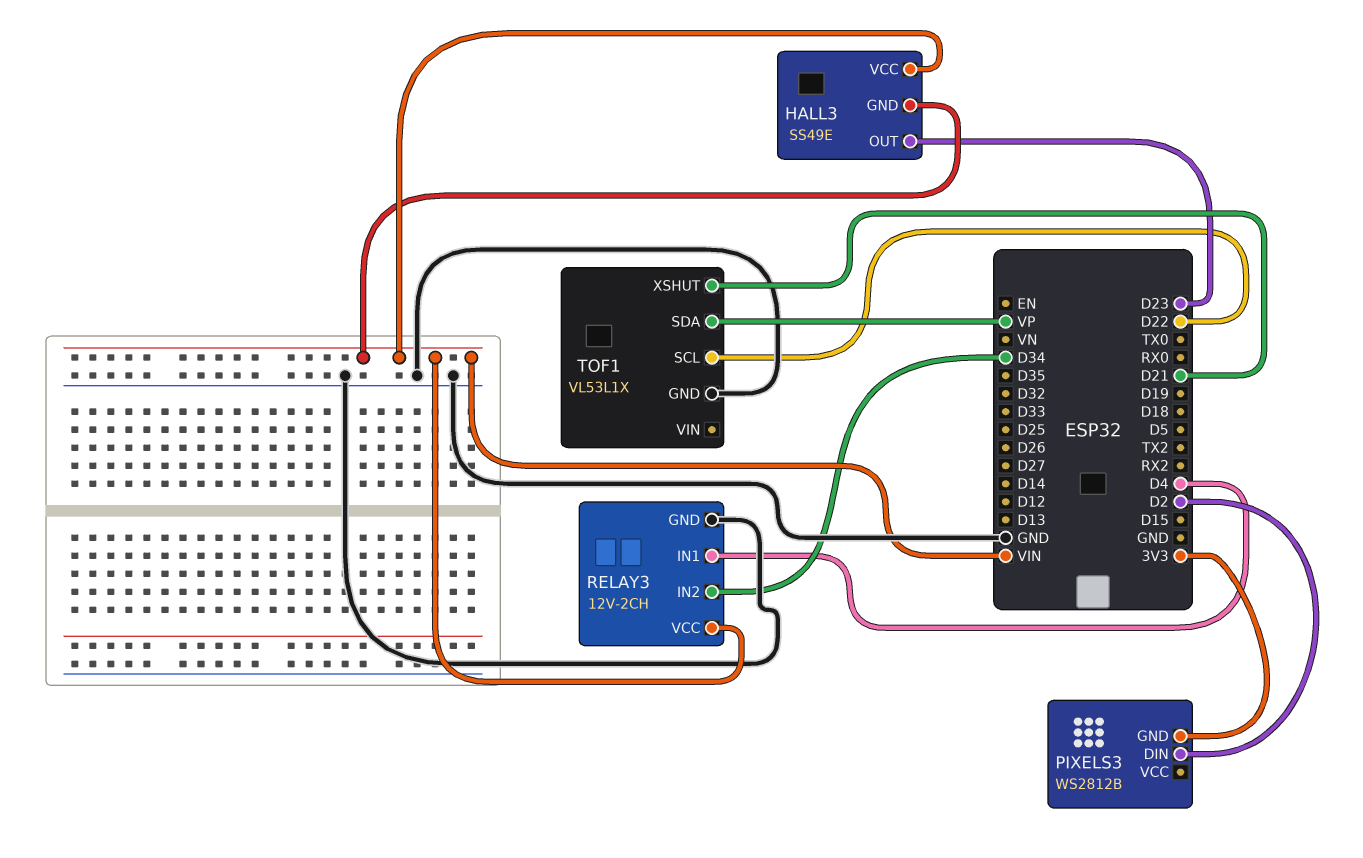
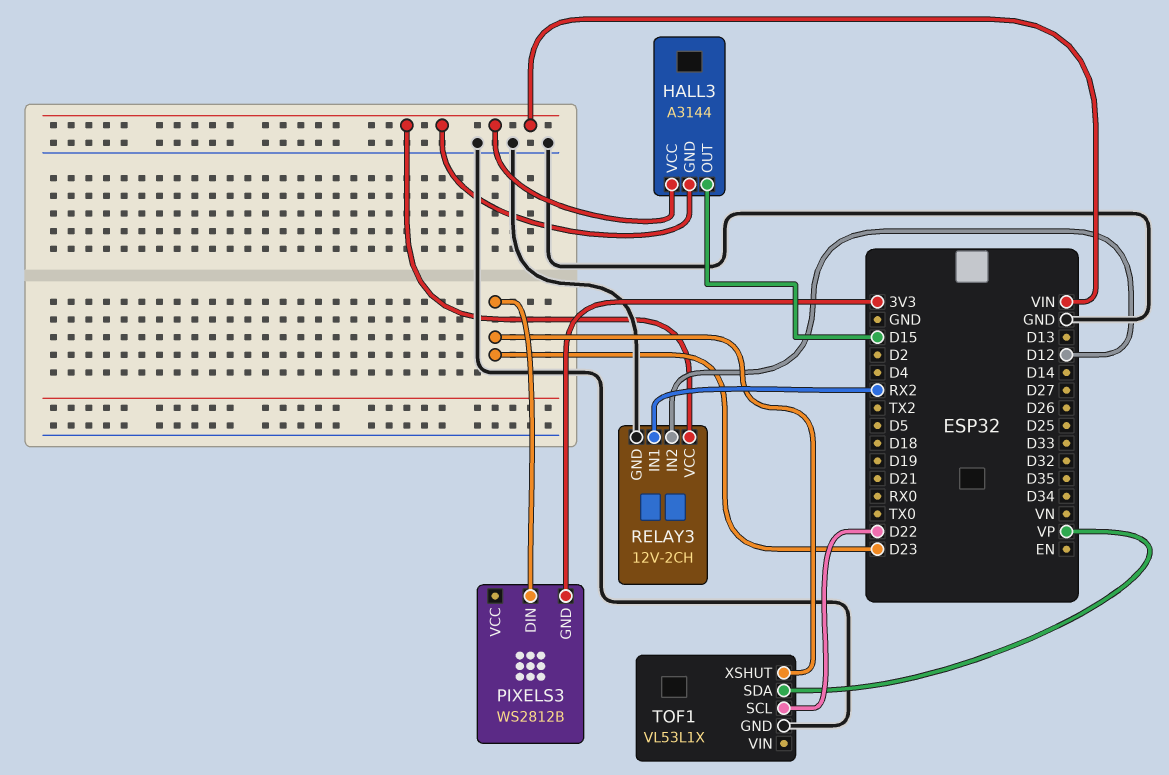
HALL3: SS49E -> A3144
HALL3 pin OUT: D23 -> D15
PIXELS3 pin DIN: D2 -> D23
RELAY3 pin IN1: D4 -> RX2
RELAY3 pin IN2: D34 -> D12
TOF1 pin XSHUT: D21 -> D23

